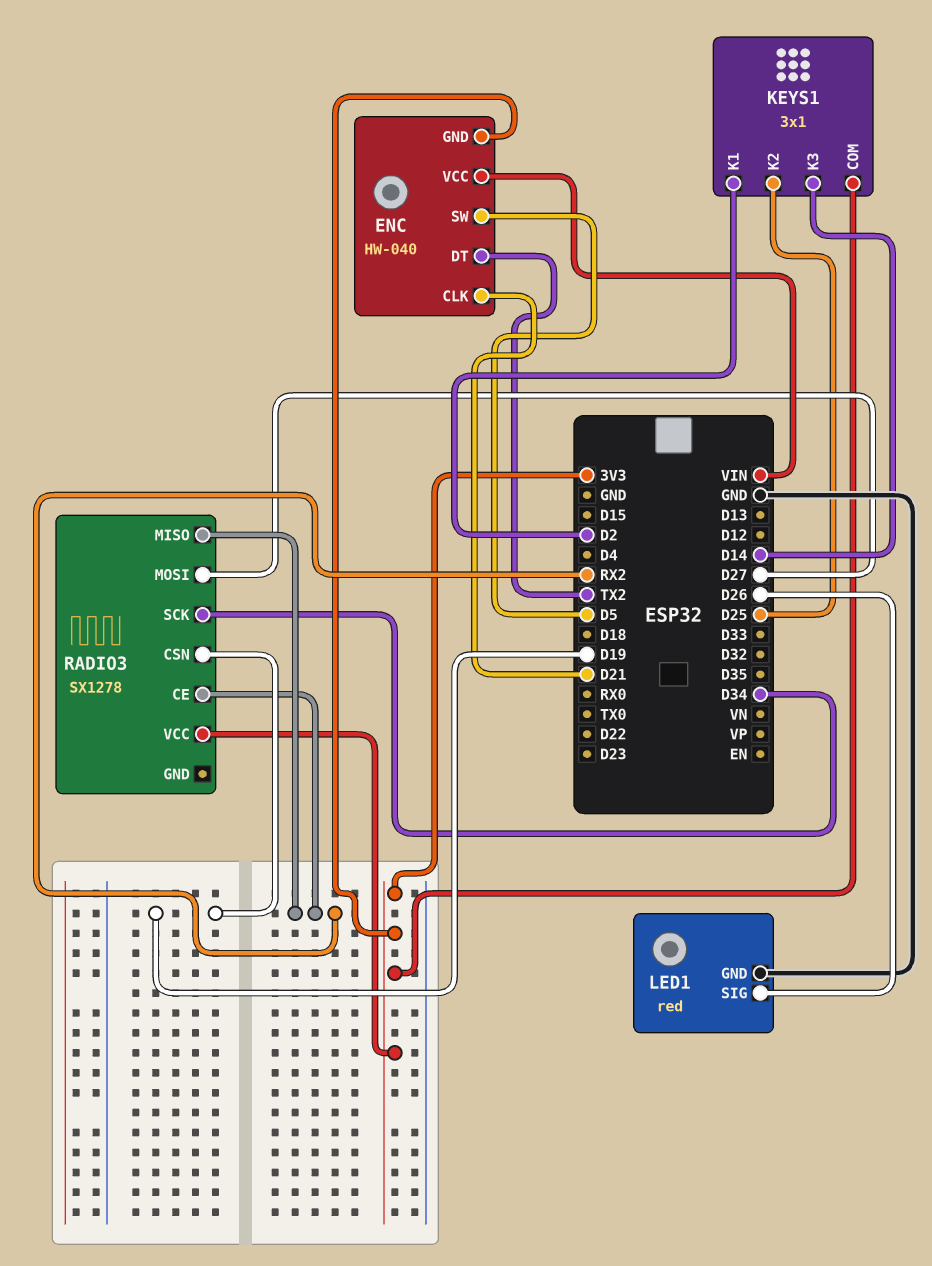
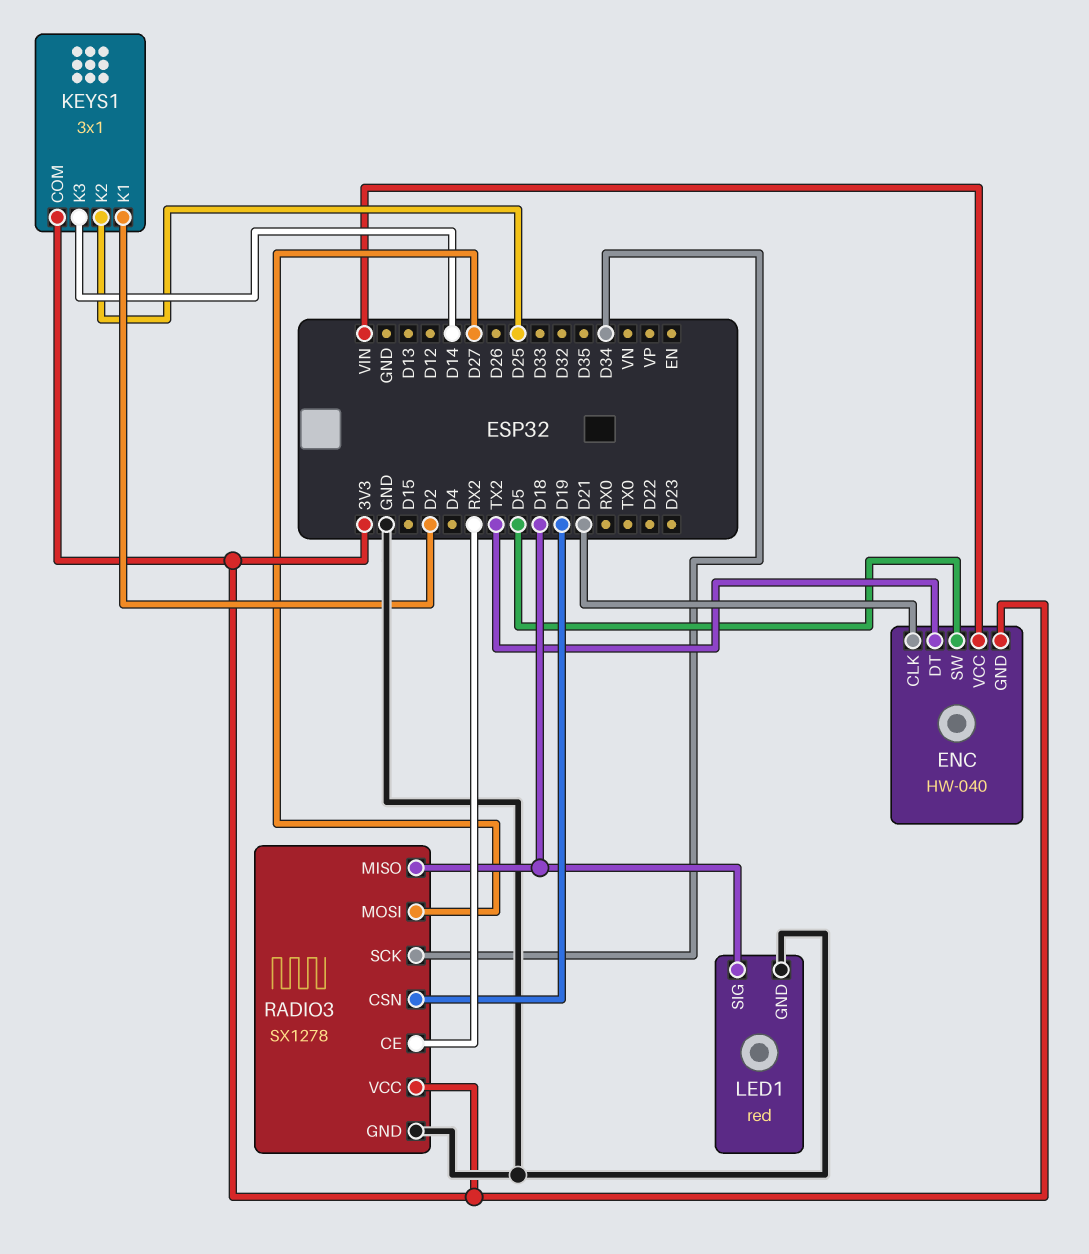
LED1 pin SIG: D26 -> D18
RADIO3 pin GND: none -> GND
RADIO3 pin MISO: RX2 -> D18

